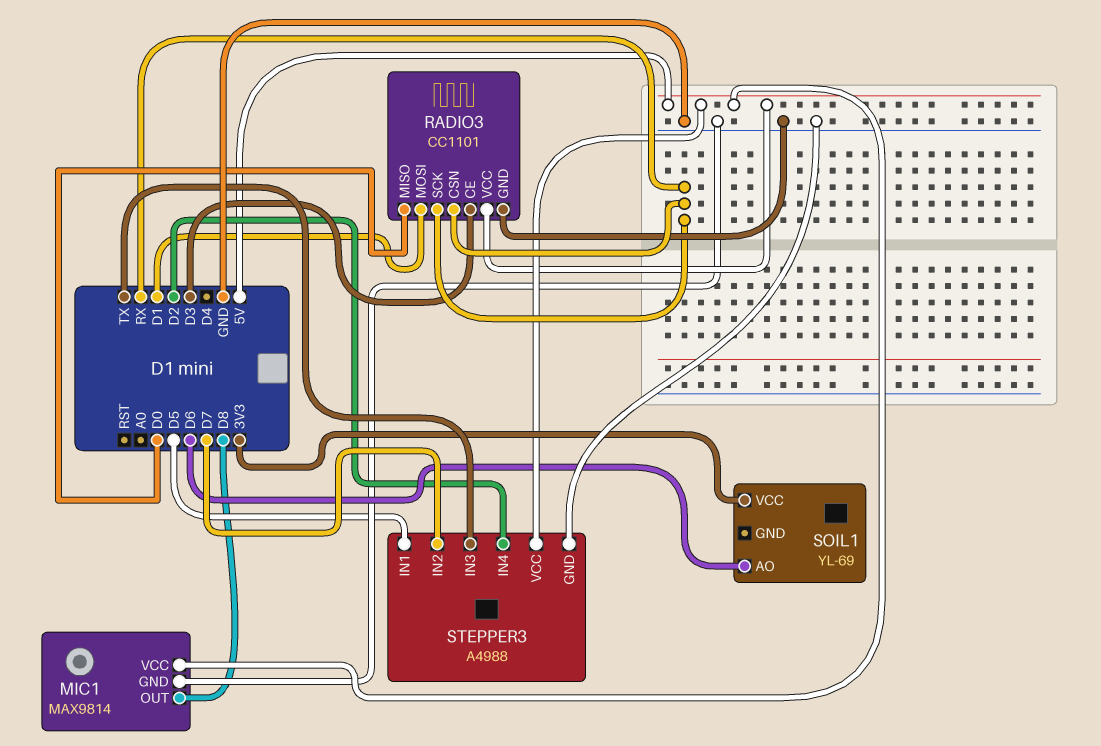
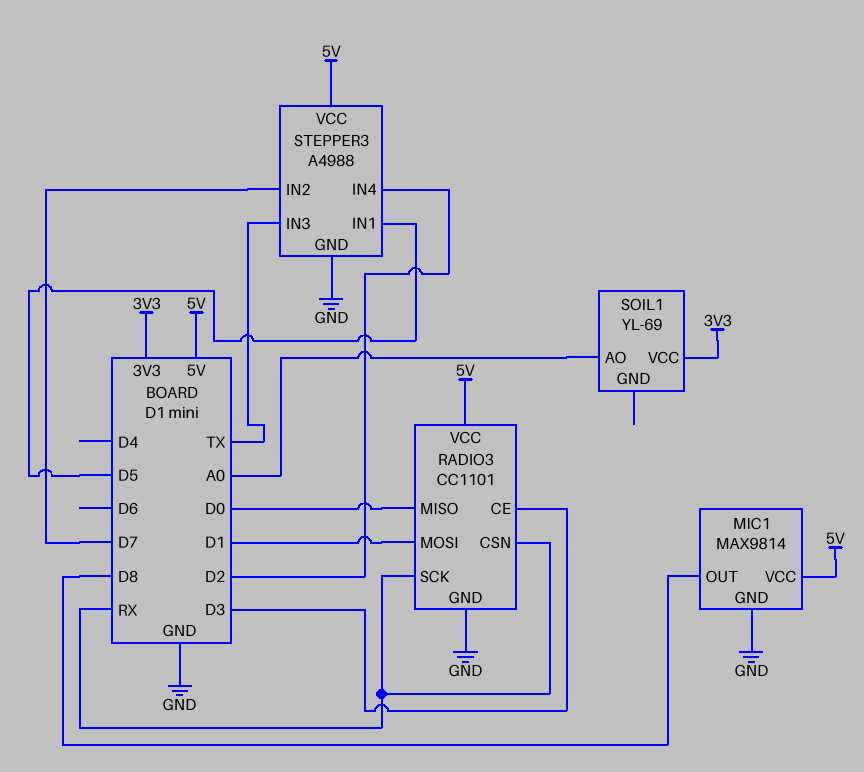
SOIL1 pin AO: D6 -> A0

